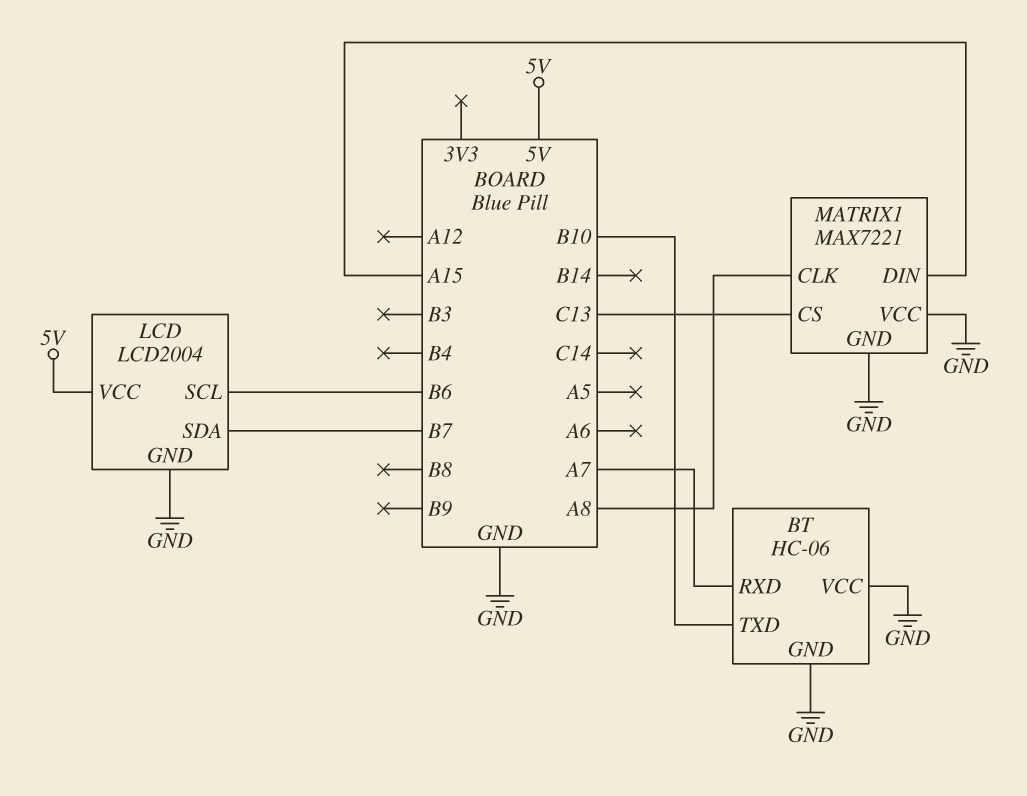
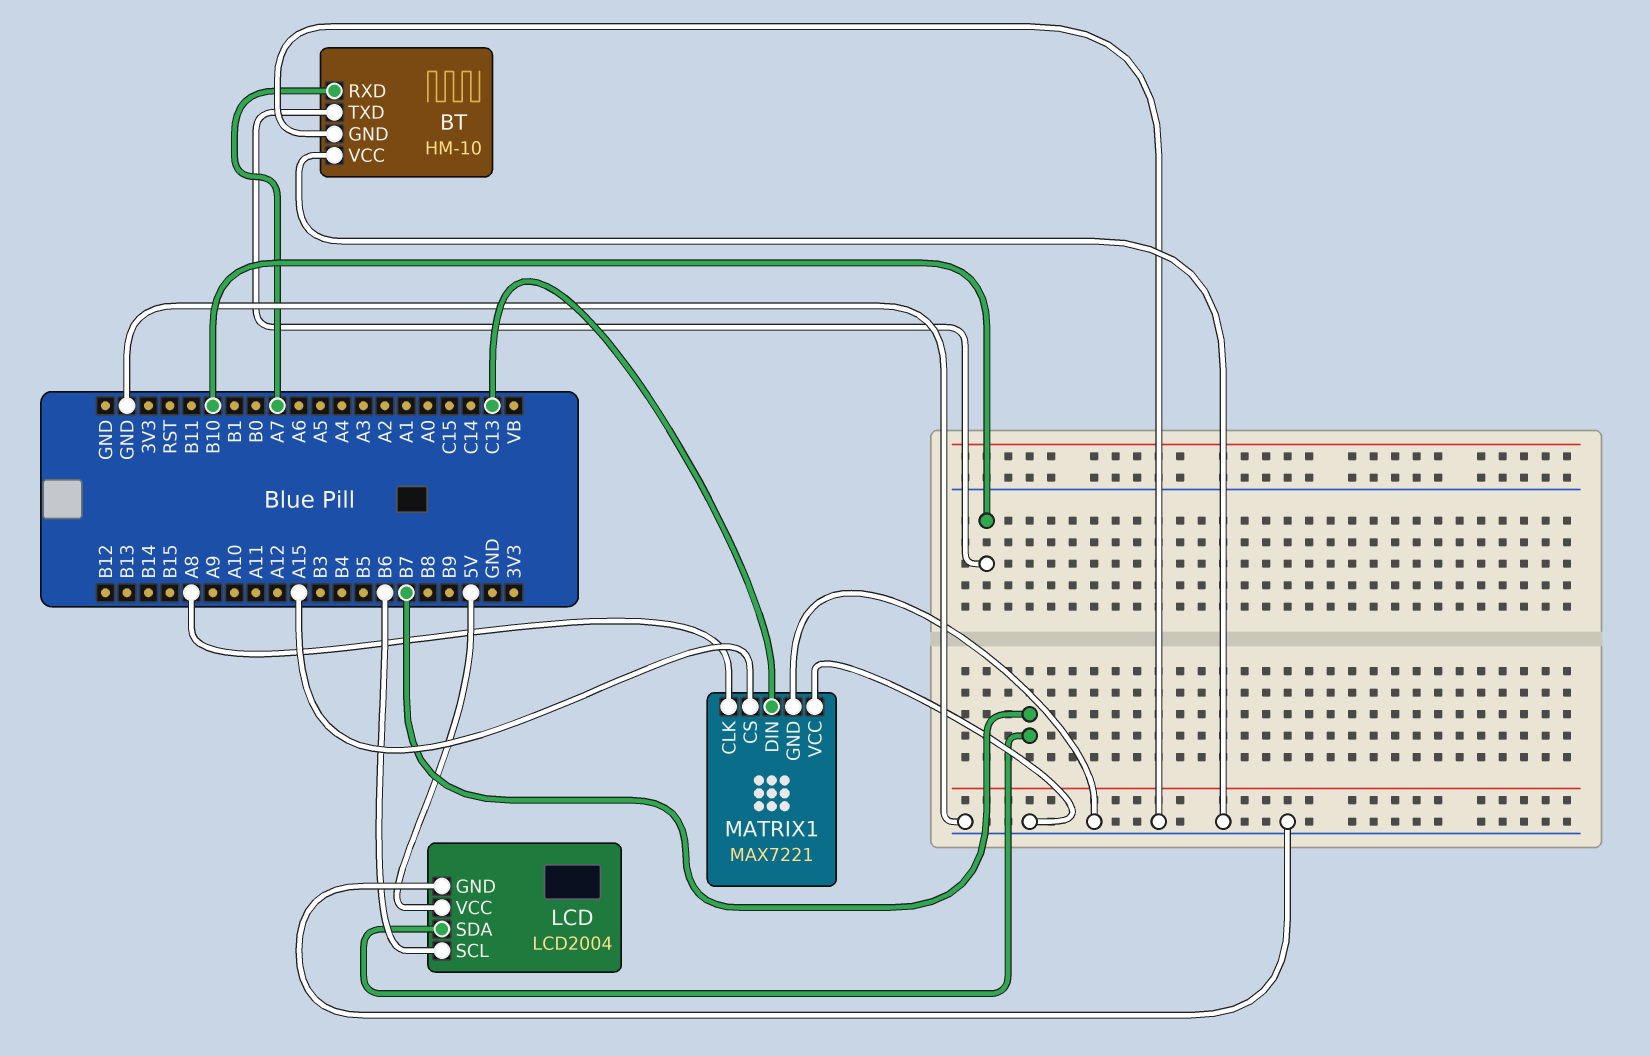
BT: HC-06 -> HM-10
MATRIX1 pin CS: C13 -> A15
MATRIX1 pin DIN: A15 -> C13

